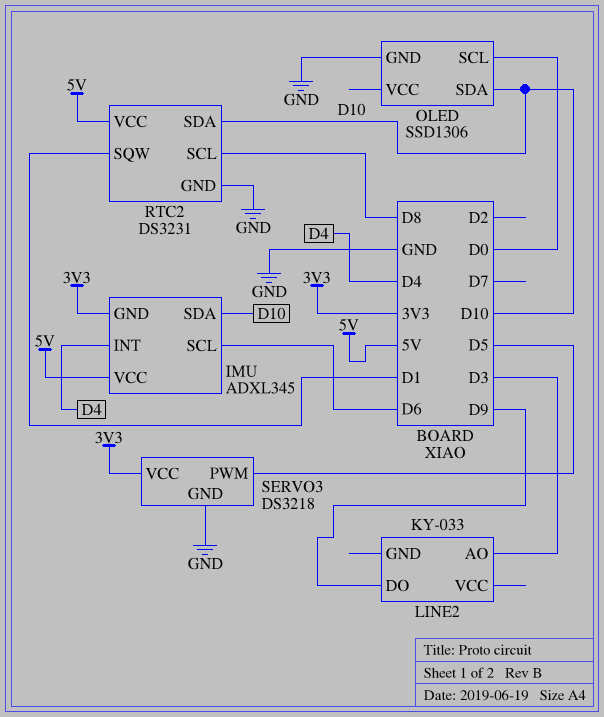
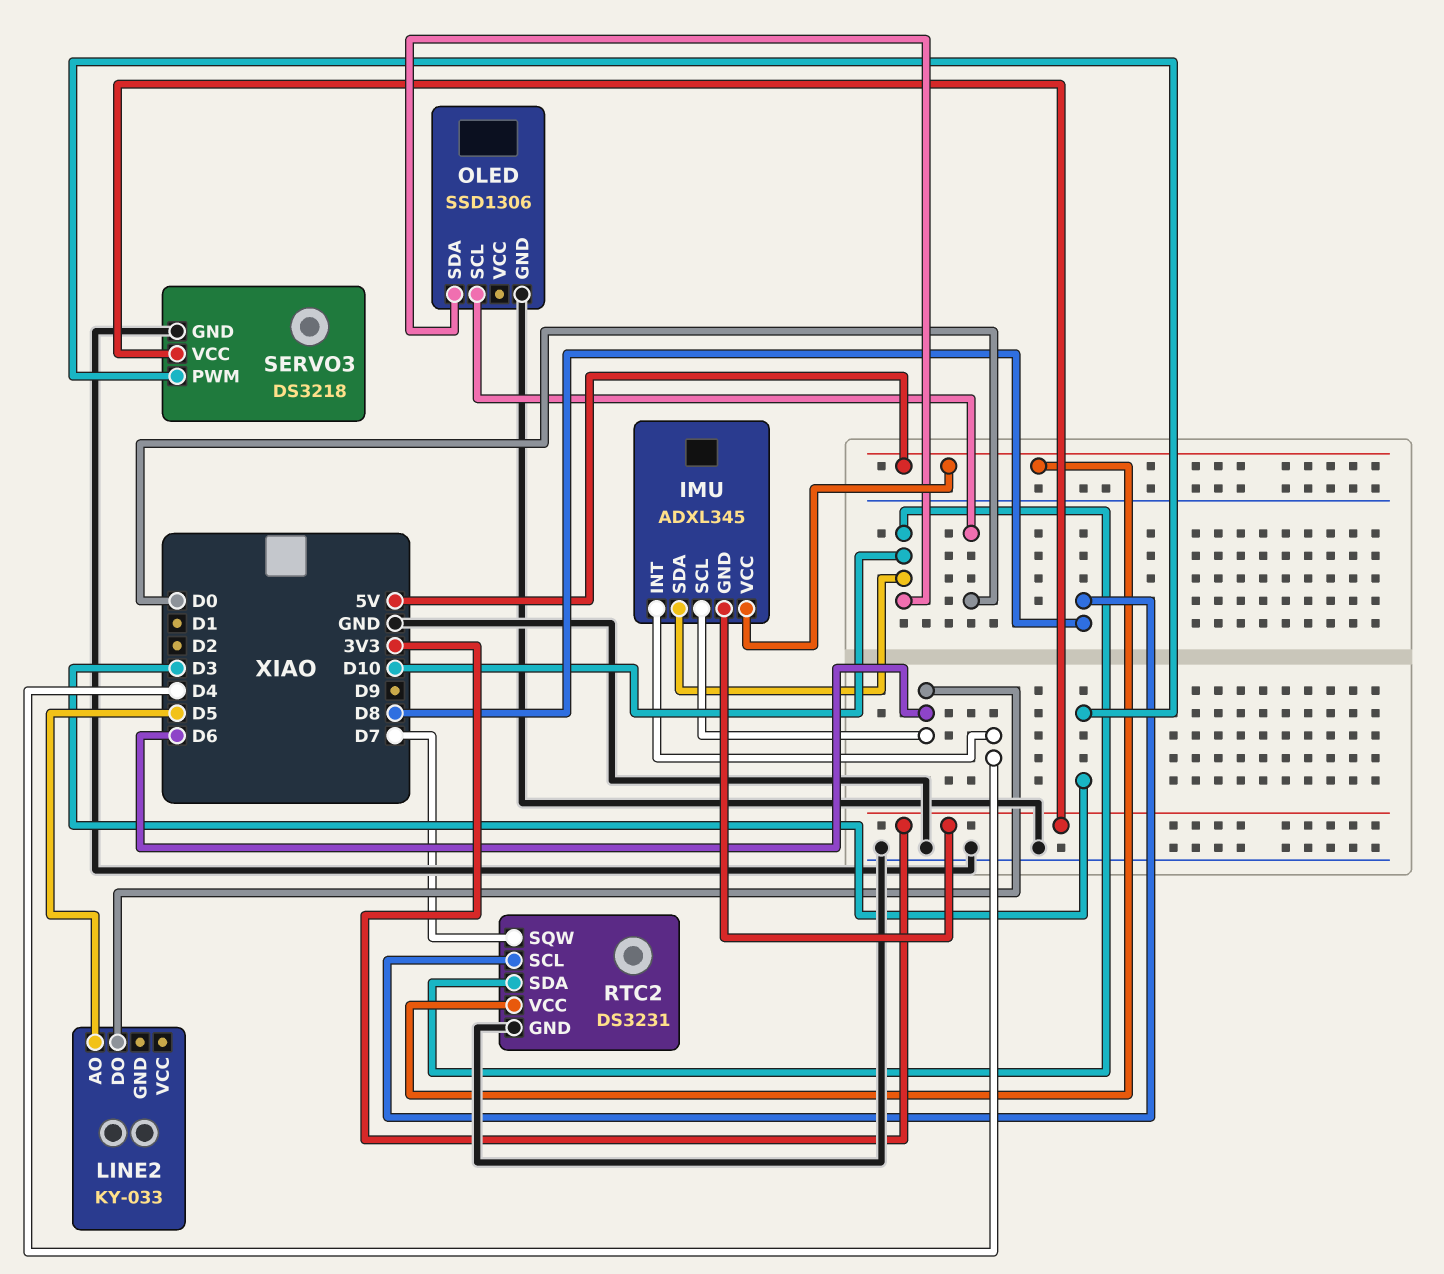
LINE2 pin AO: D3 -> D5
LINE2 pin DO: D9 -> D6
RTC2 pin SQW: D1 -> D7
SERVO3 pin PWM: D5 -> D3

